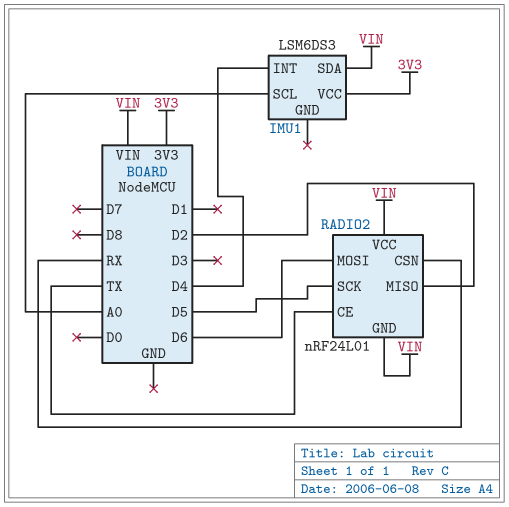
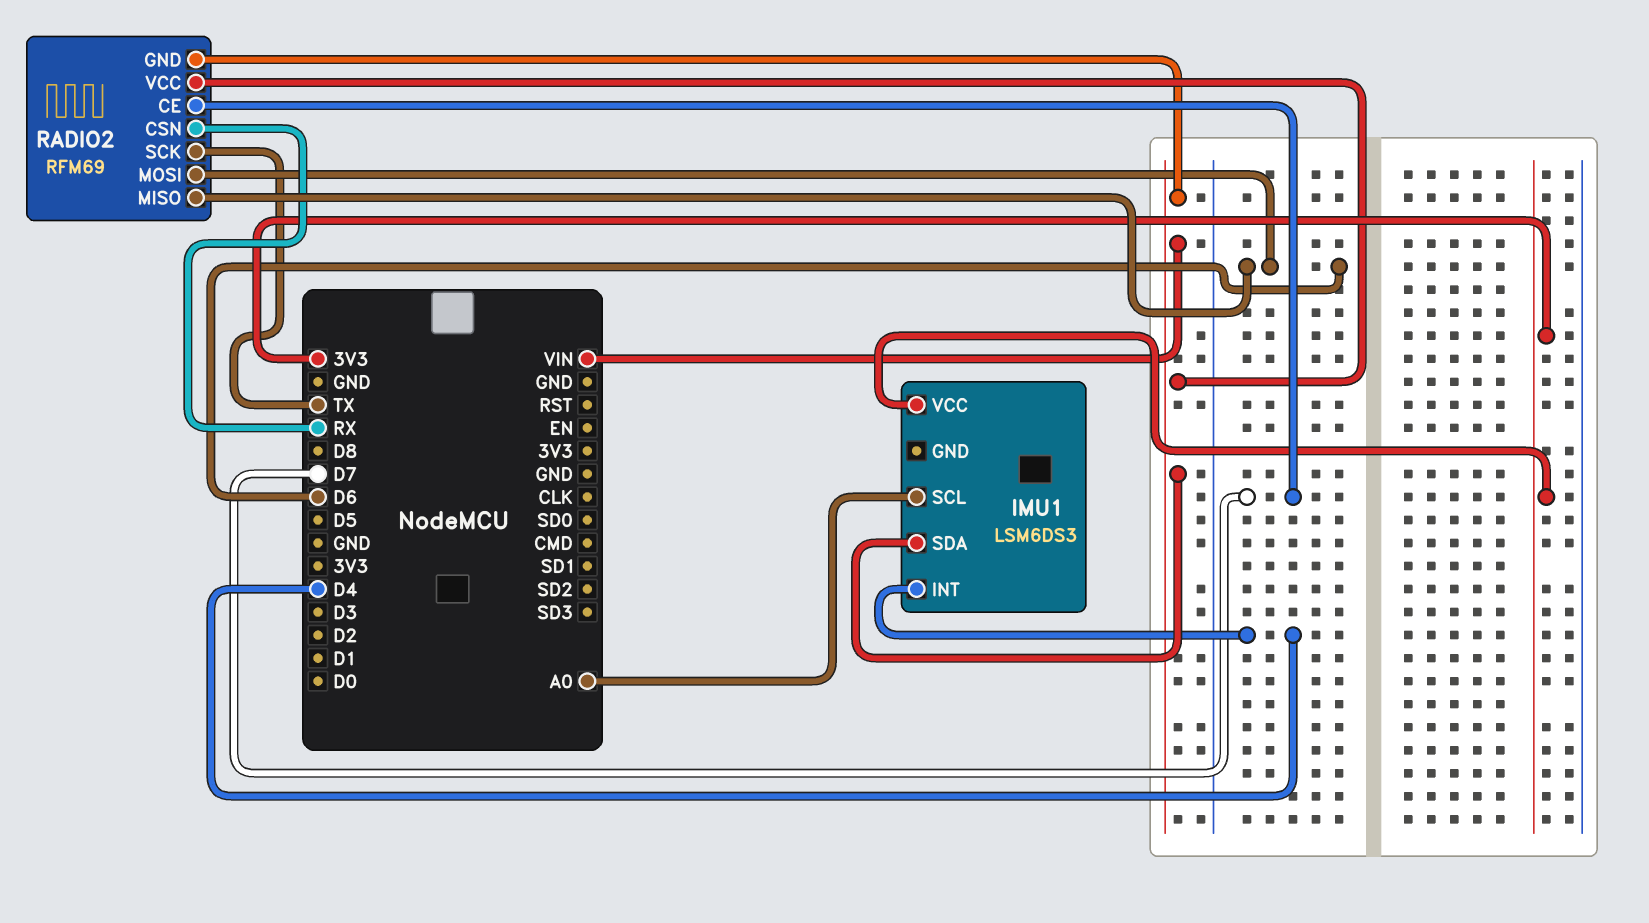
RADIO2: nRF24L01 -> RFM69
RADIO2 pin CE: TX -> D7
RADIO2 pin MISO: D2 -> D6
RADIO2 pin SCK: D5 -> TX

